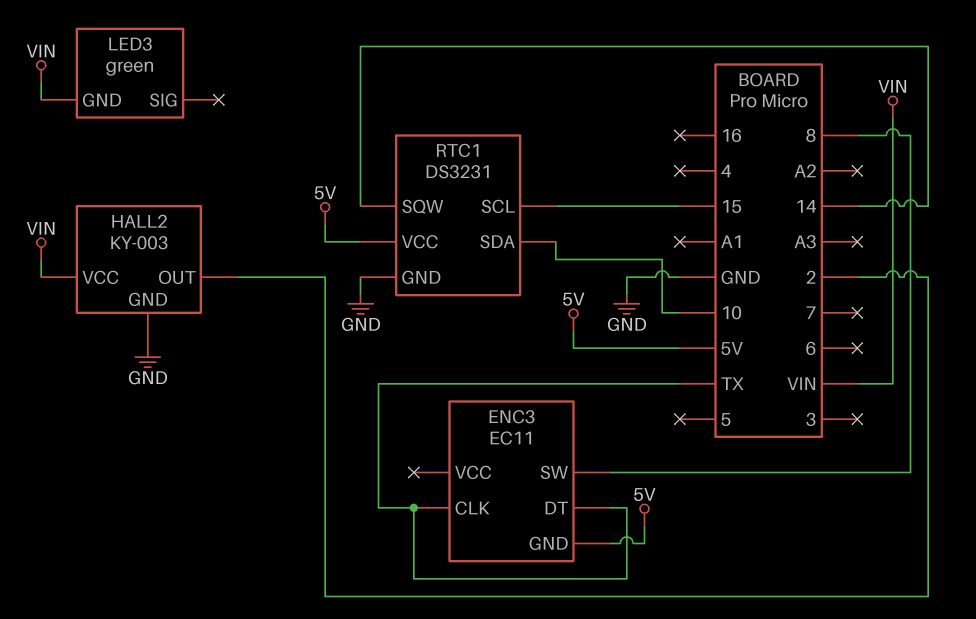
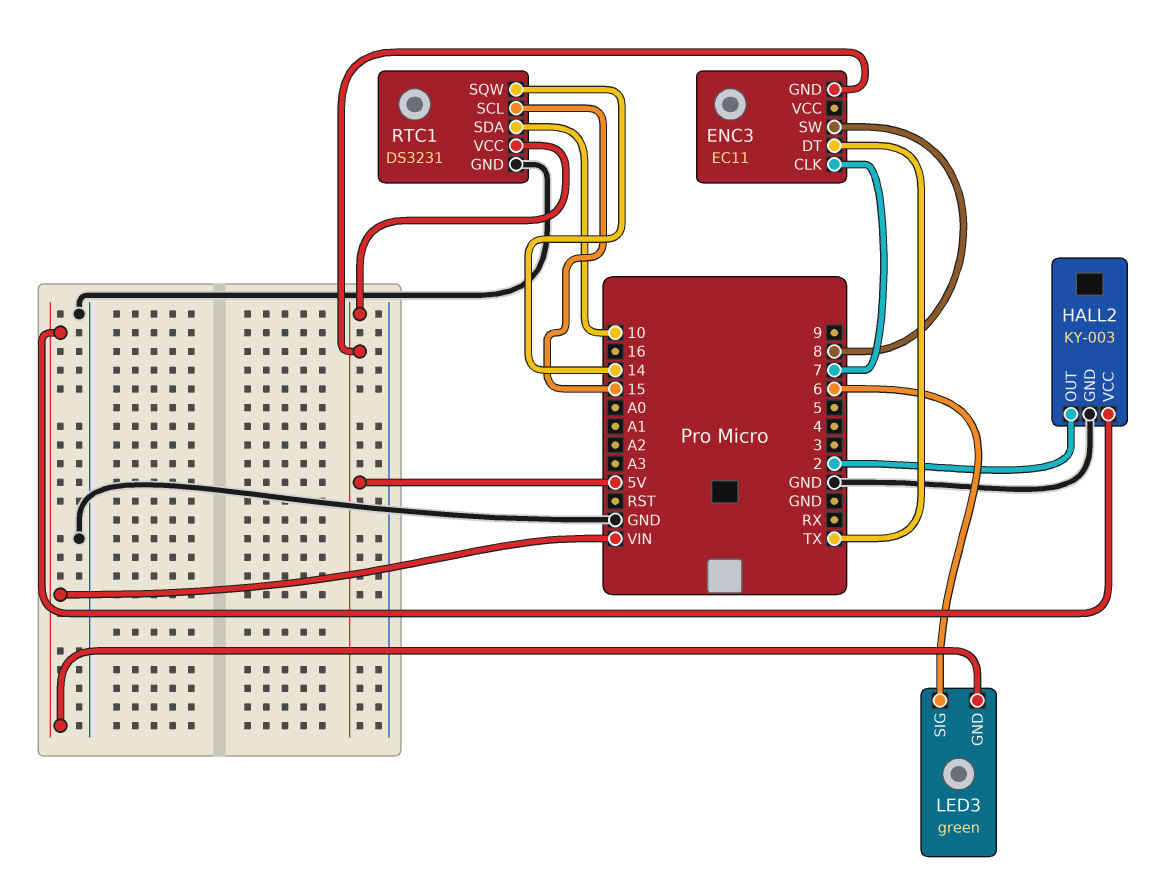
ENC3 pin CLK: TX -> 7
LED3 pin SIG: none -> 6

